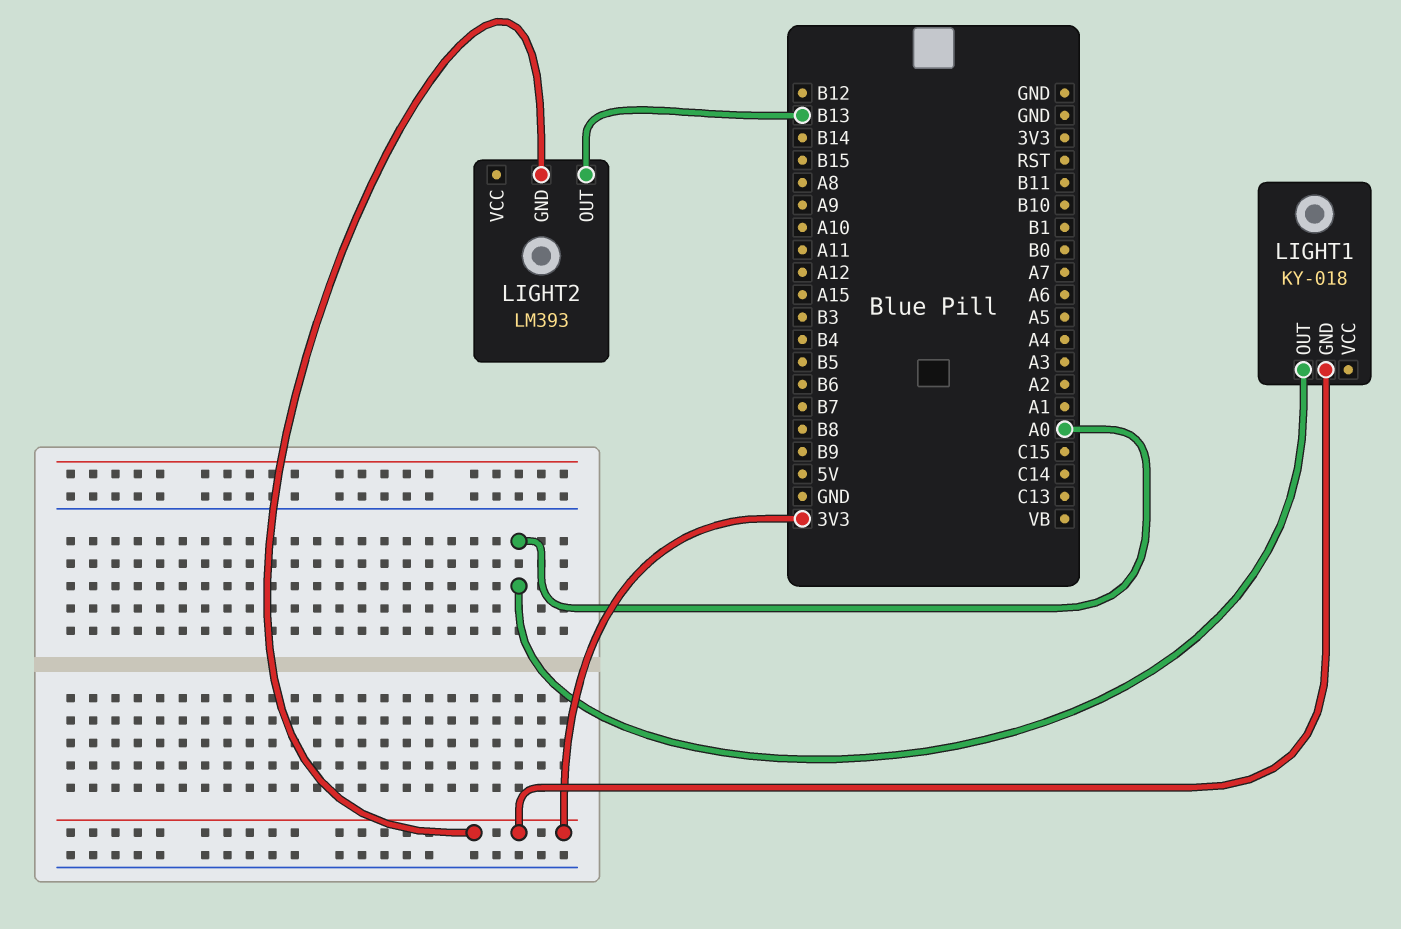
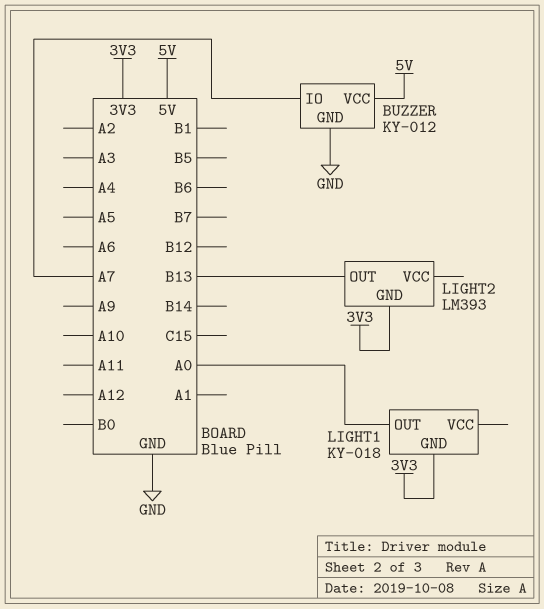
BUZZER: none -> KY-012
BUZZER pin GND: none -> GND
BUZZER pin IO: none -> A7
BUZZER pin VCC: none -> 5V

